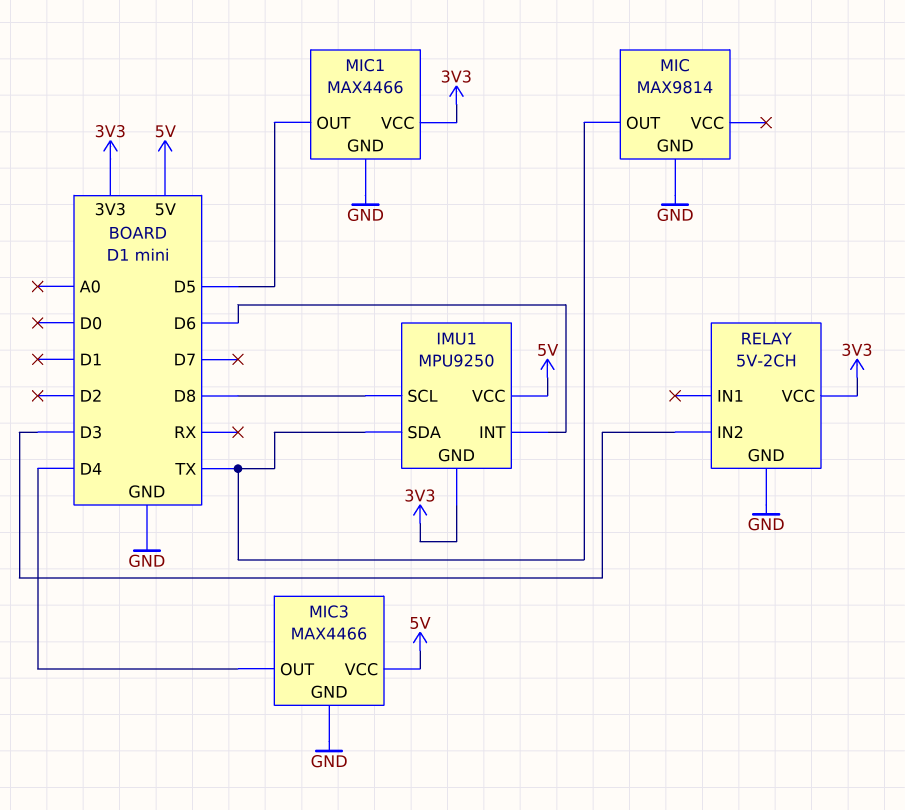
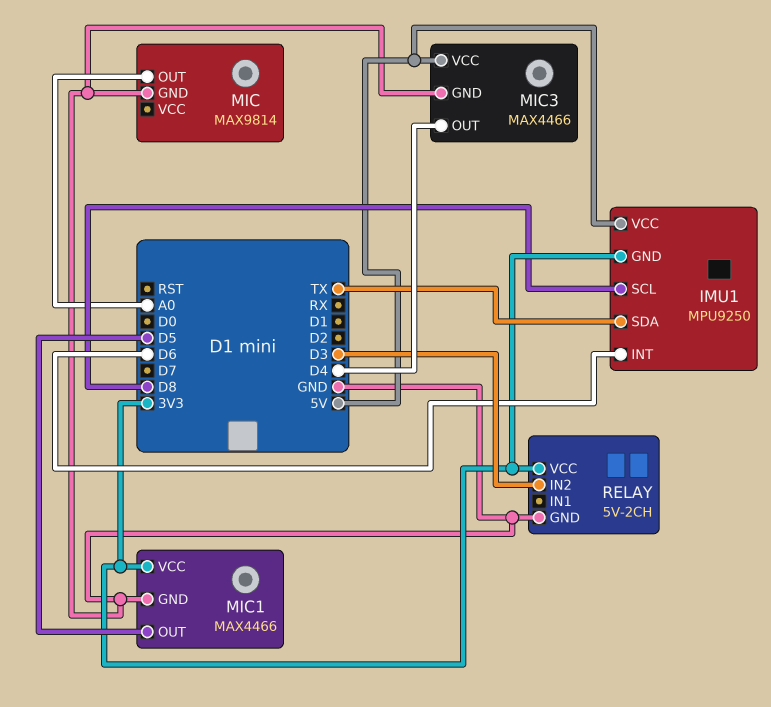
MIC pin OUT: TX -> A0

